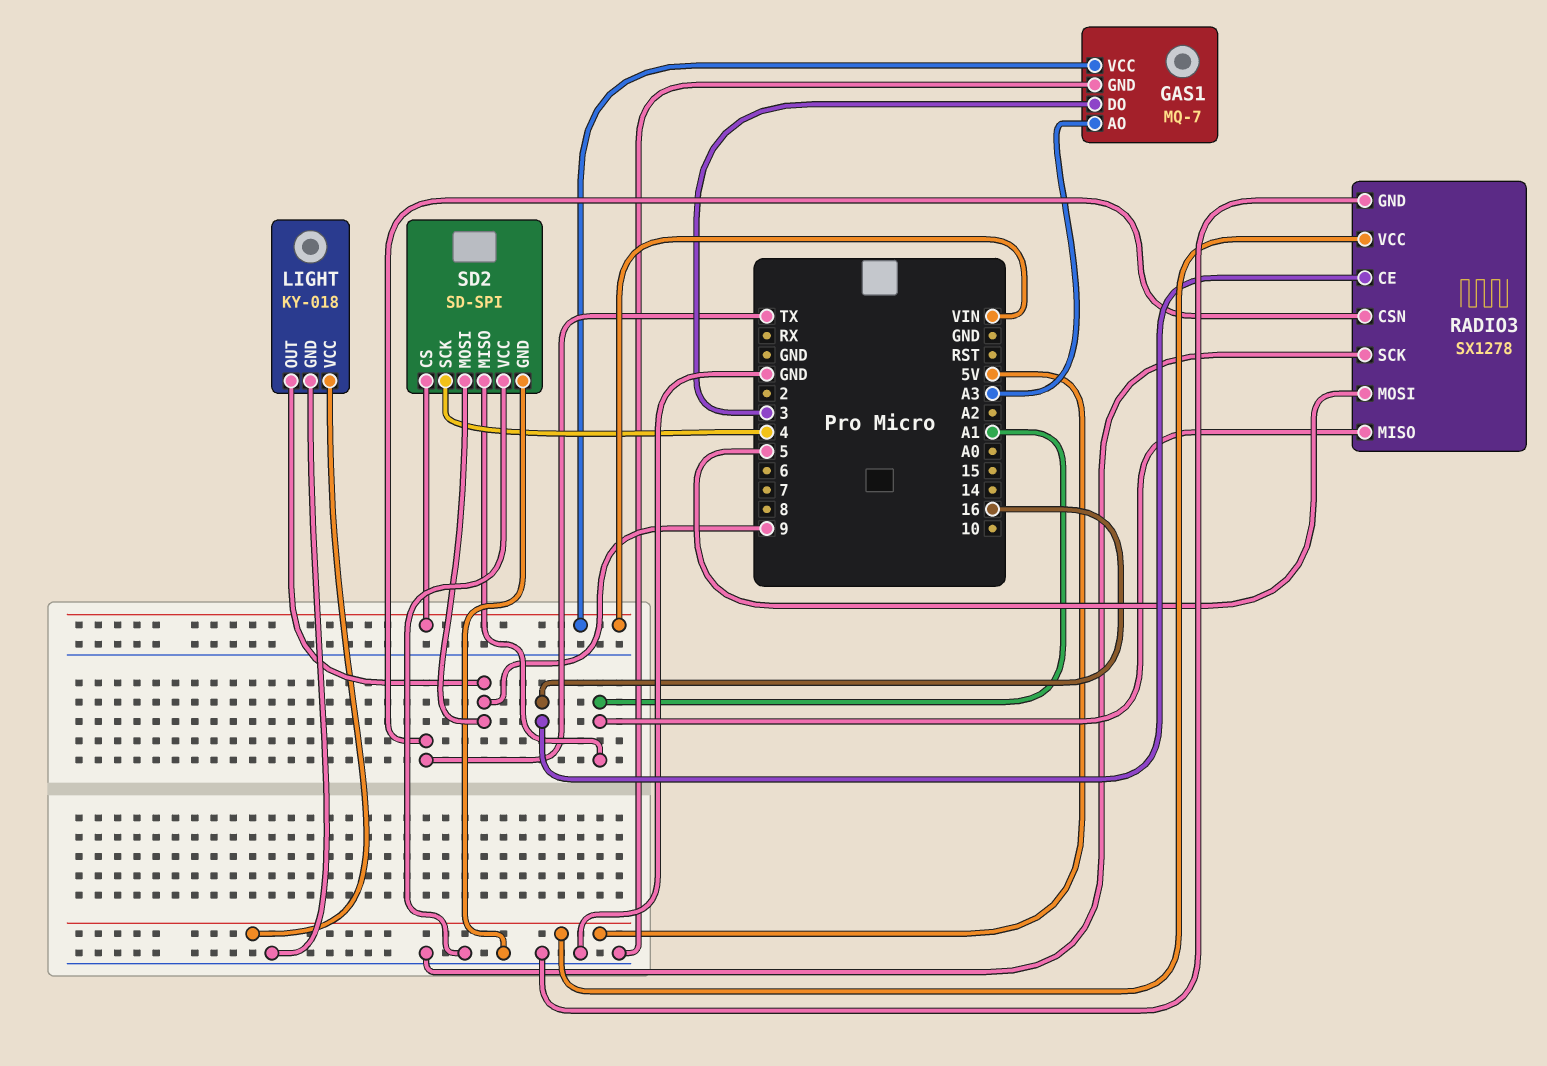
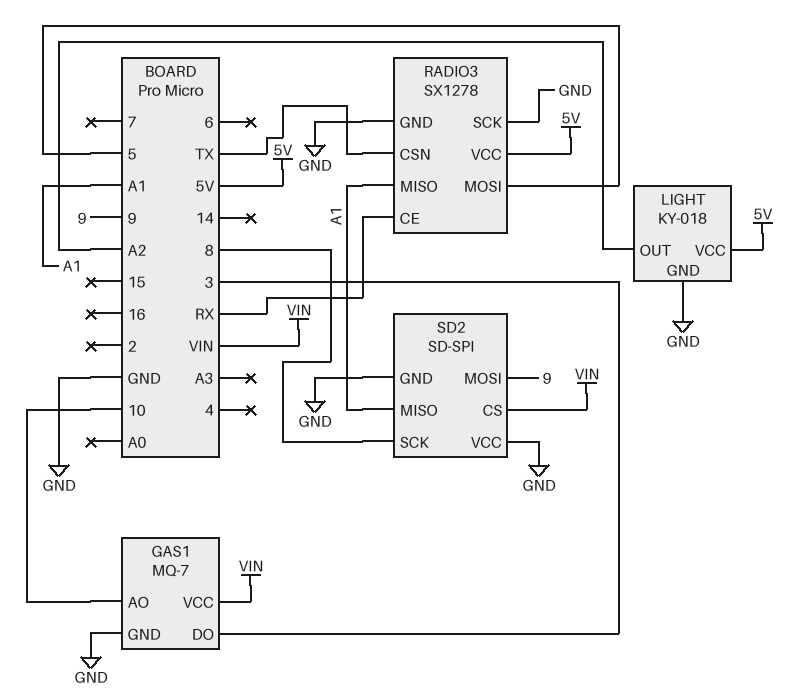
GAS1 pin AO: A3 -> 10
LIGHT pin OUT: 9 -> A2
RADIO3 pin CE: 16 -> RX
SD2 pin SCK: 4 -> 8

